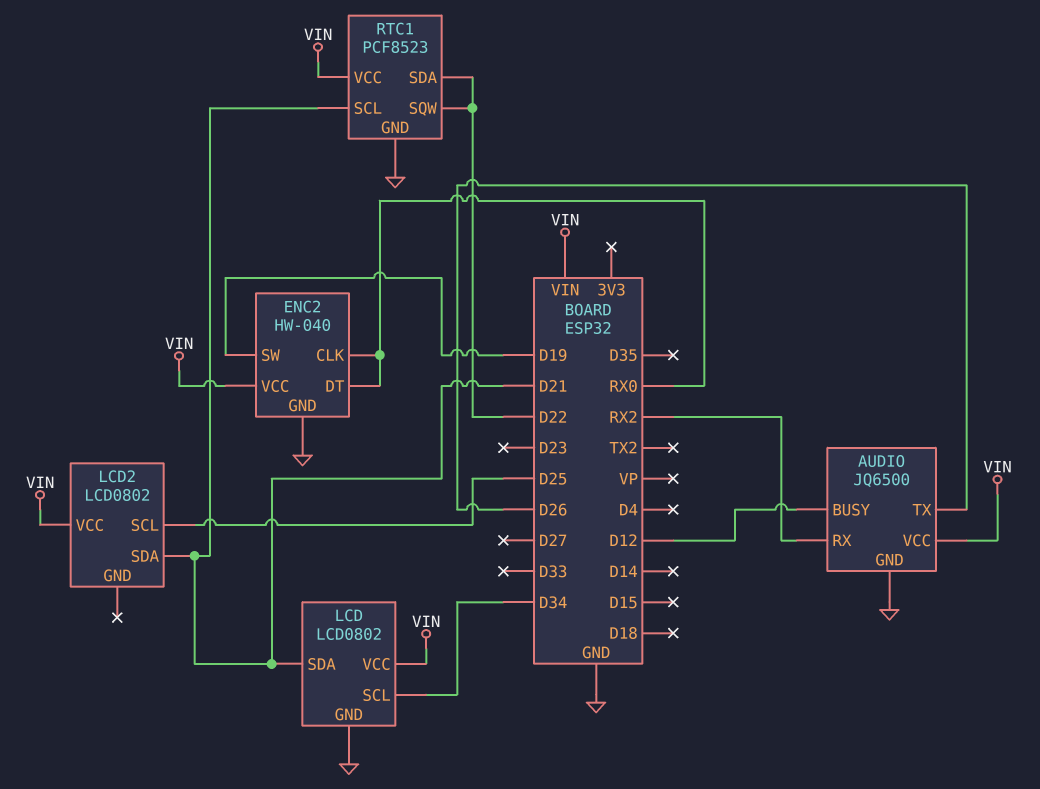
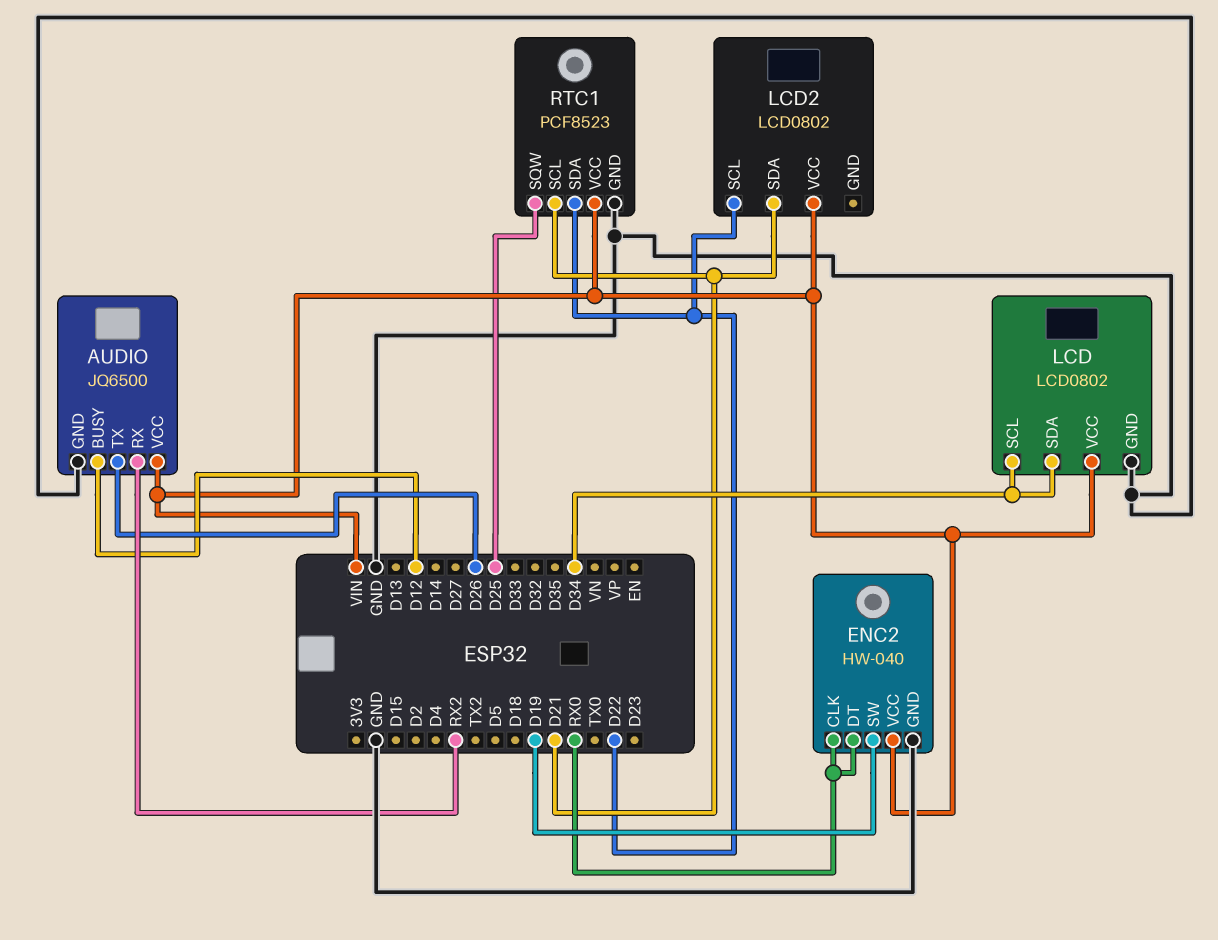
LCD pin SDA: D21 -> D34
LCD2 pin SCL: D25 -> D22
RTC1 pin SQW: D22 -> D25

